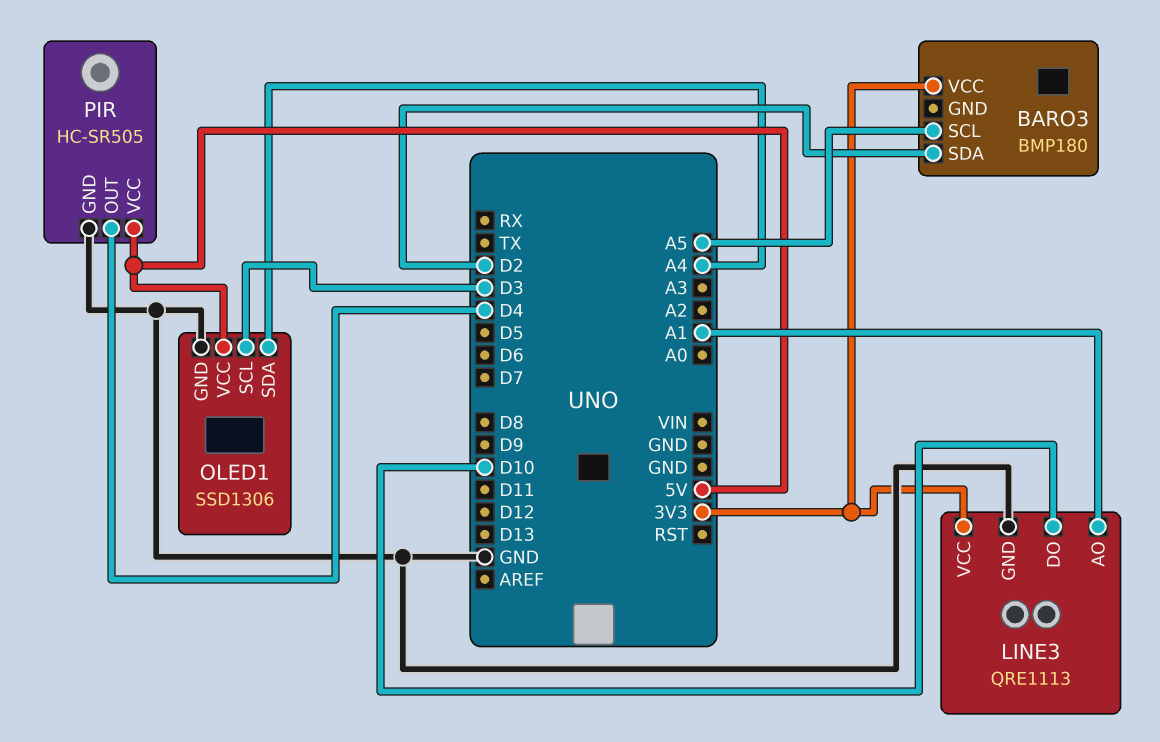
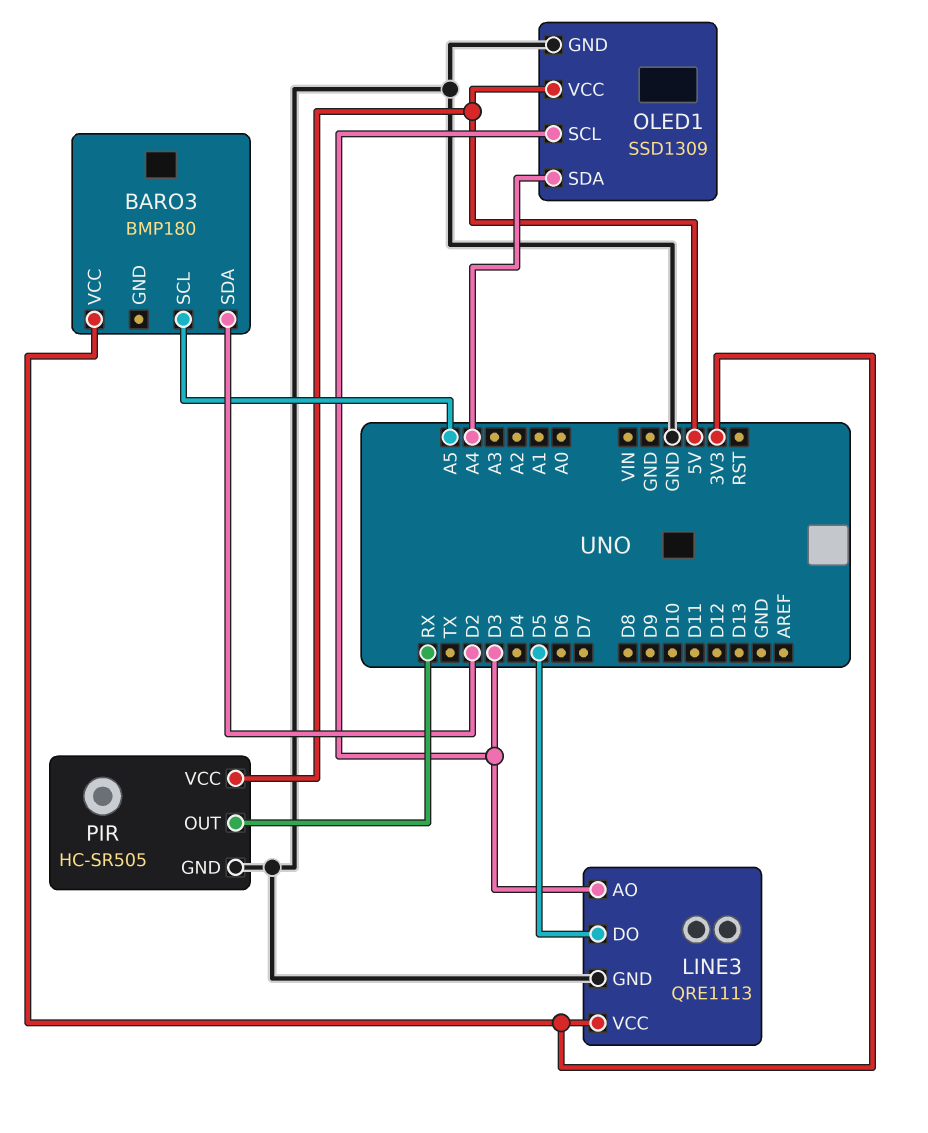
LINE3 pin AO: A1 -> D3
LINE3 pin DO: D10 -> D5
OLED1: SSD1306 -> SSD1309
PIR pin OUT: D4 -> RX

